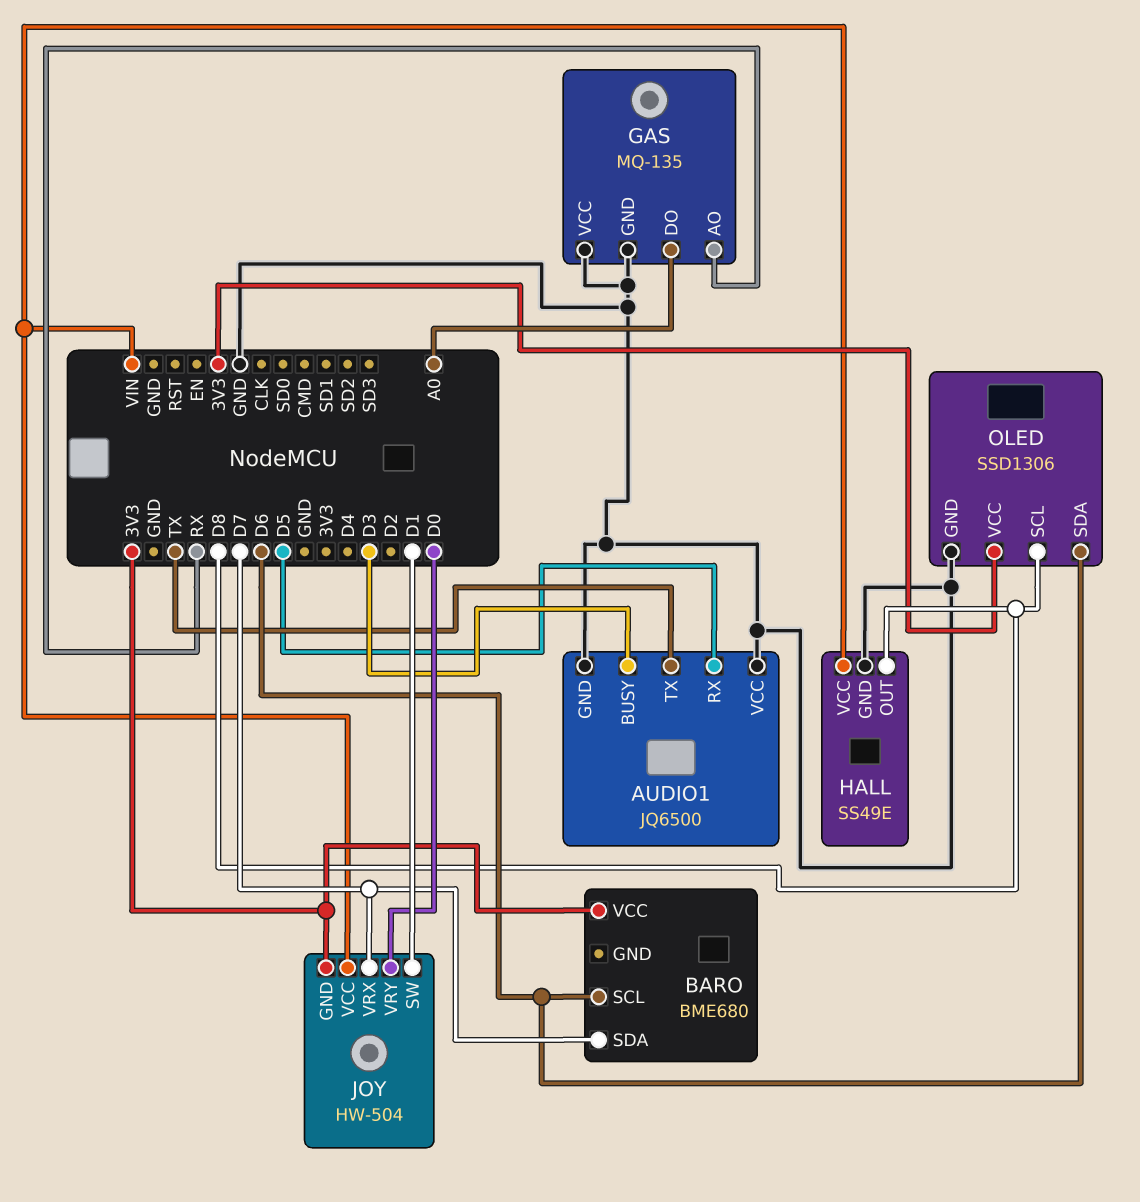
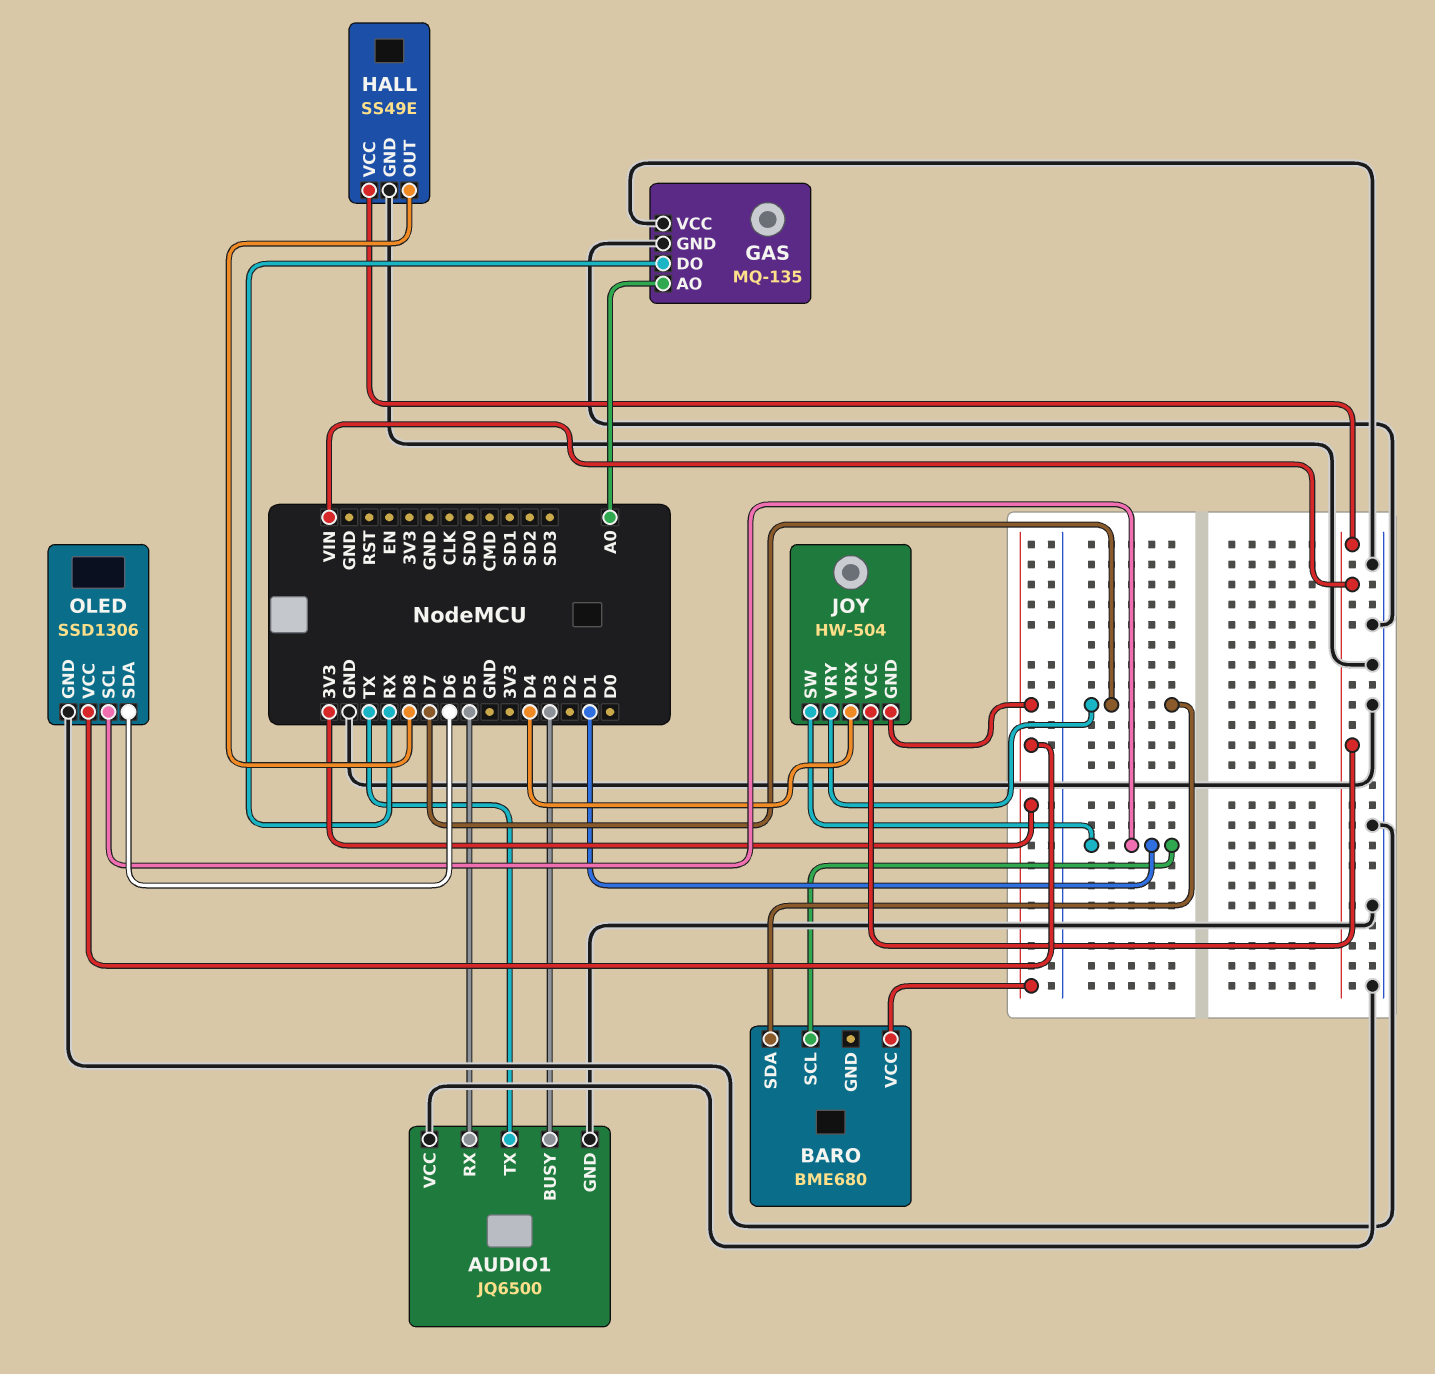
BARO pin SCL: D6 -> D1
GAS pin AO: RX -> A0
GAS pin DO: A0 -> RX
JOY pin VRX: D7 -> D4
JOY pin VRY: D0 -> D7
OLED pin SCL: D8 -> D1

